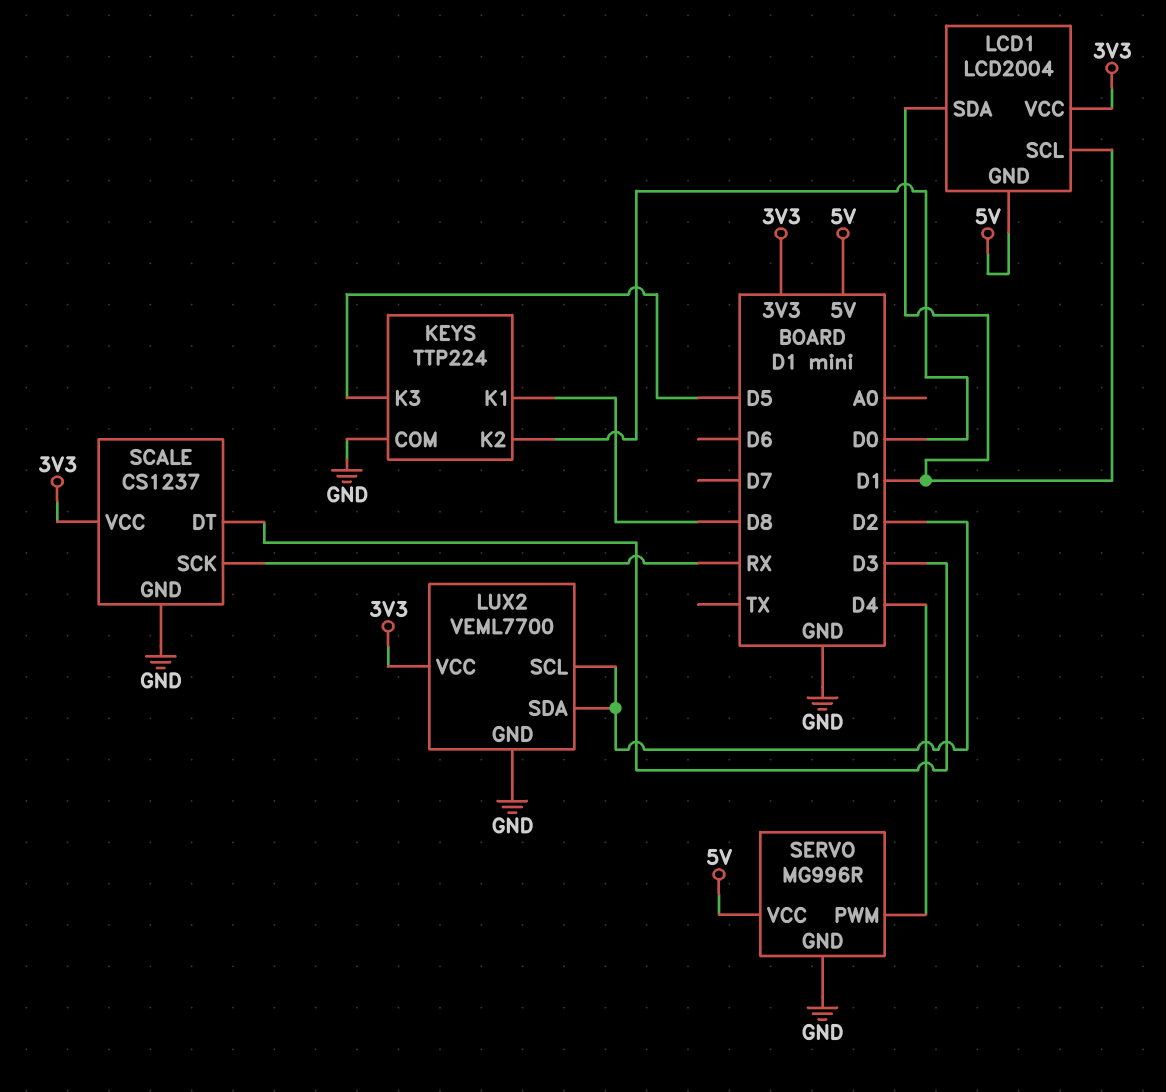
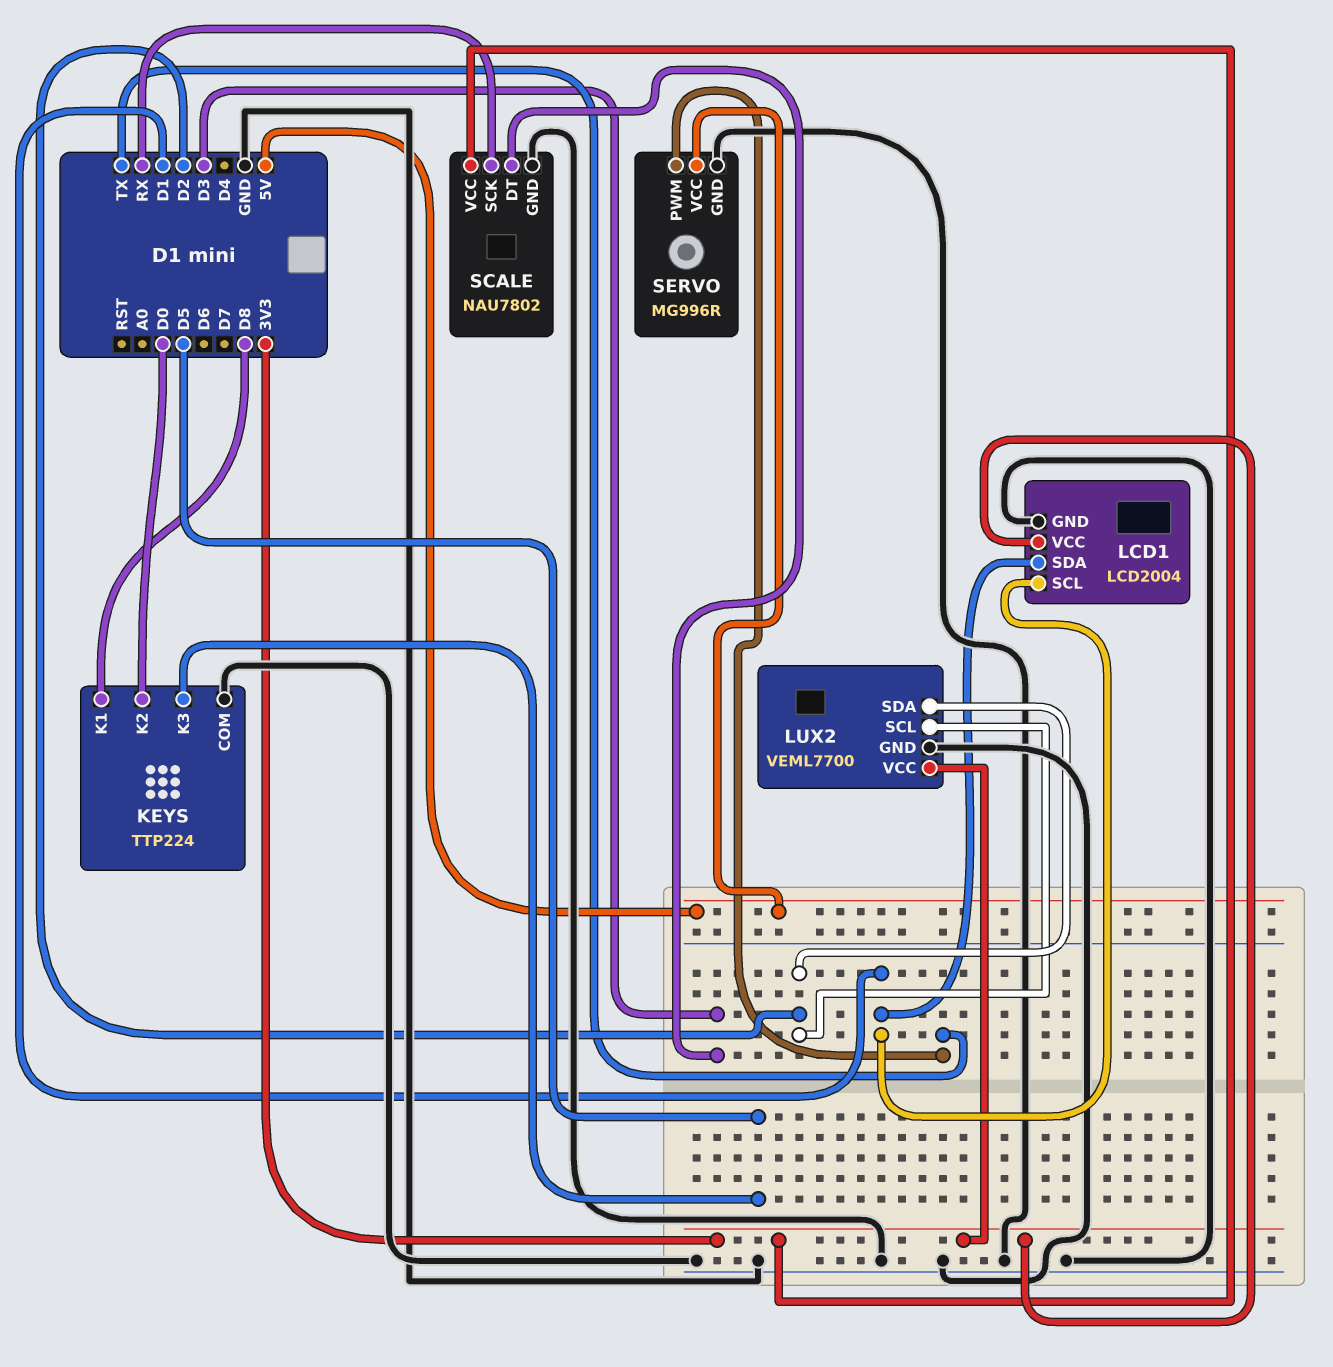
LCD1 pin GND: 5V -> GND
SCALE: CS1237 -> NAU7802
SERVO pin PWM: D4 -> TX

